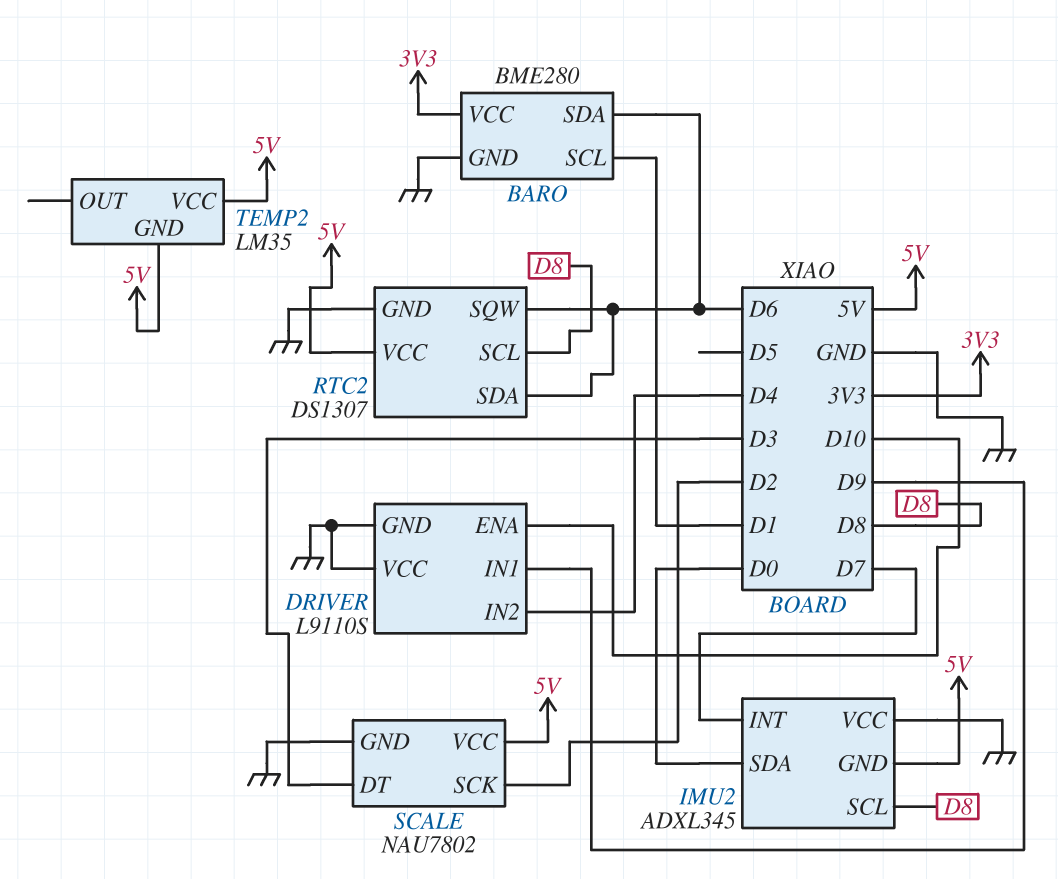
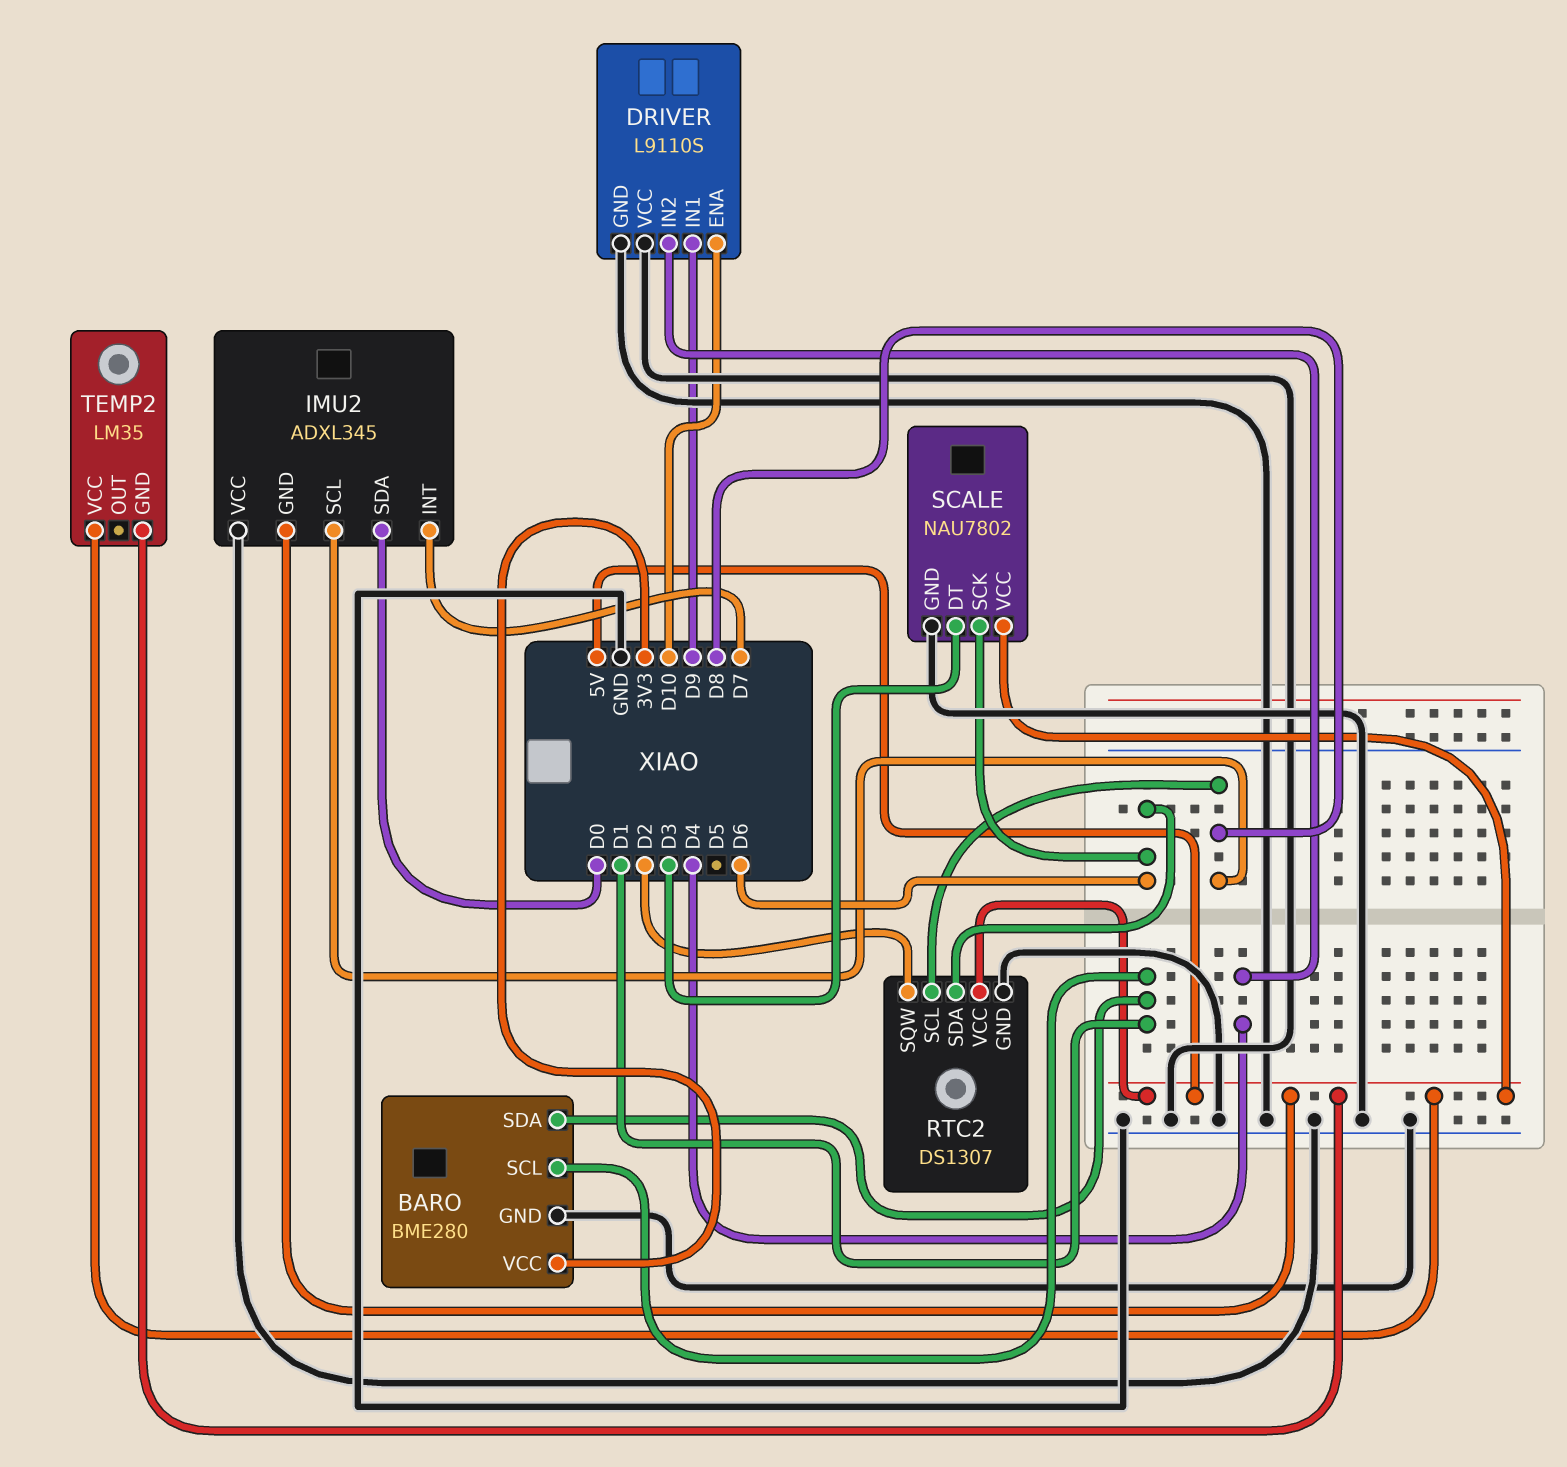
BARO pin SDA: D6 -> D1
RTC2 pin SQW: D6 -> D2
SCALE pin SCK: D2 -> D6

